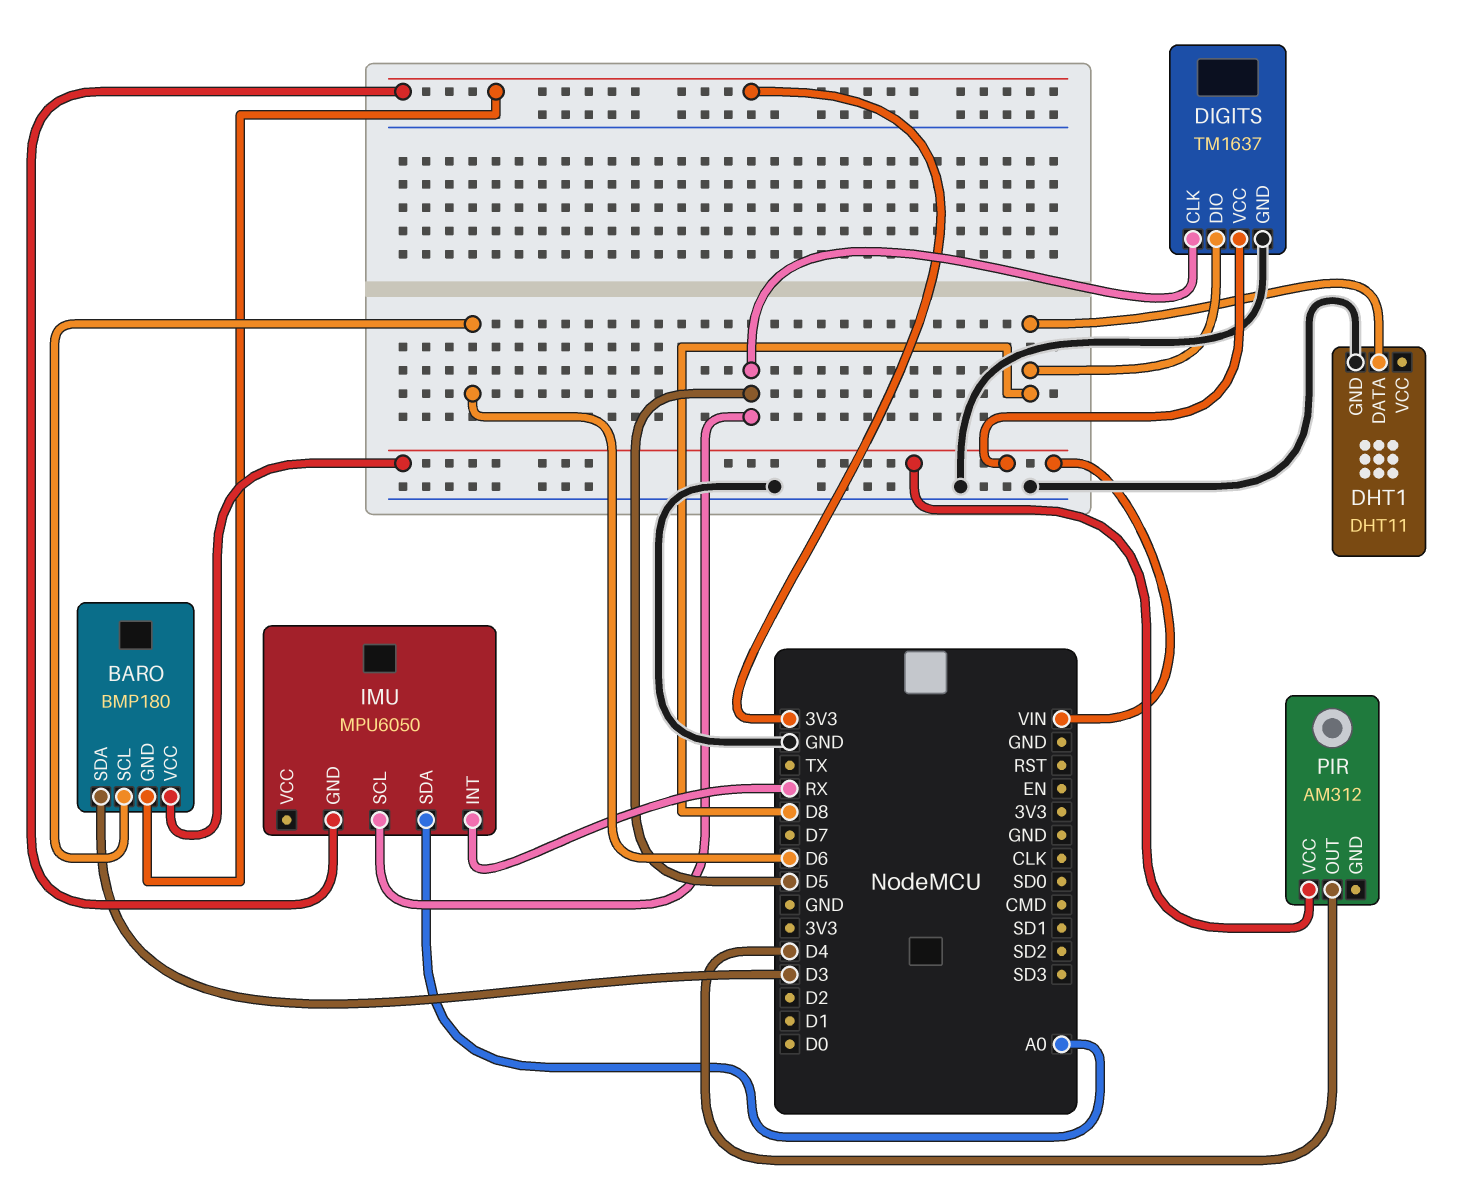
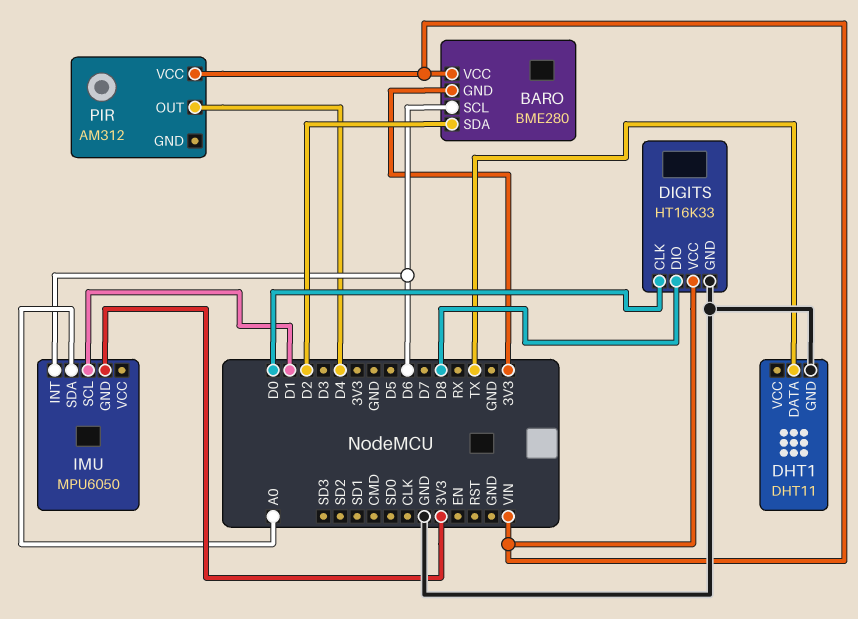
BARO: BMP180 -> BME280
BARO pin SDA: D3 -> D2
DHT1 pin DATA: D8 -> TX
DIGITS: TM1637 -> HT16K33
DIGITS pin CLK: D5 -> D0
IMU pin INT: RX -> D6
IMU pin SCL: D5 -> D1

